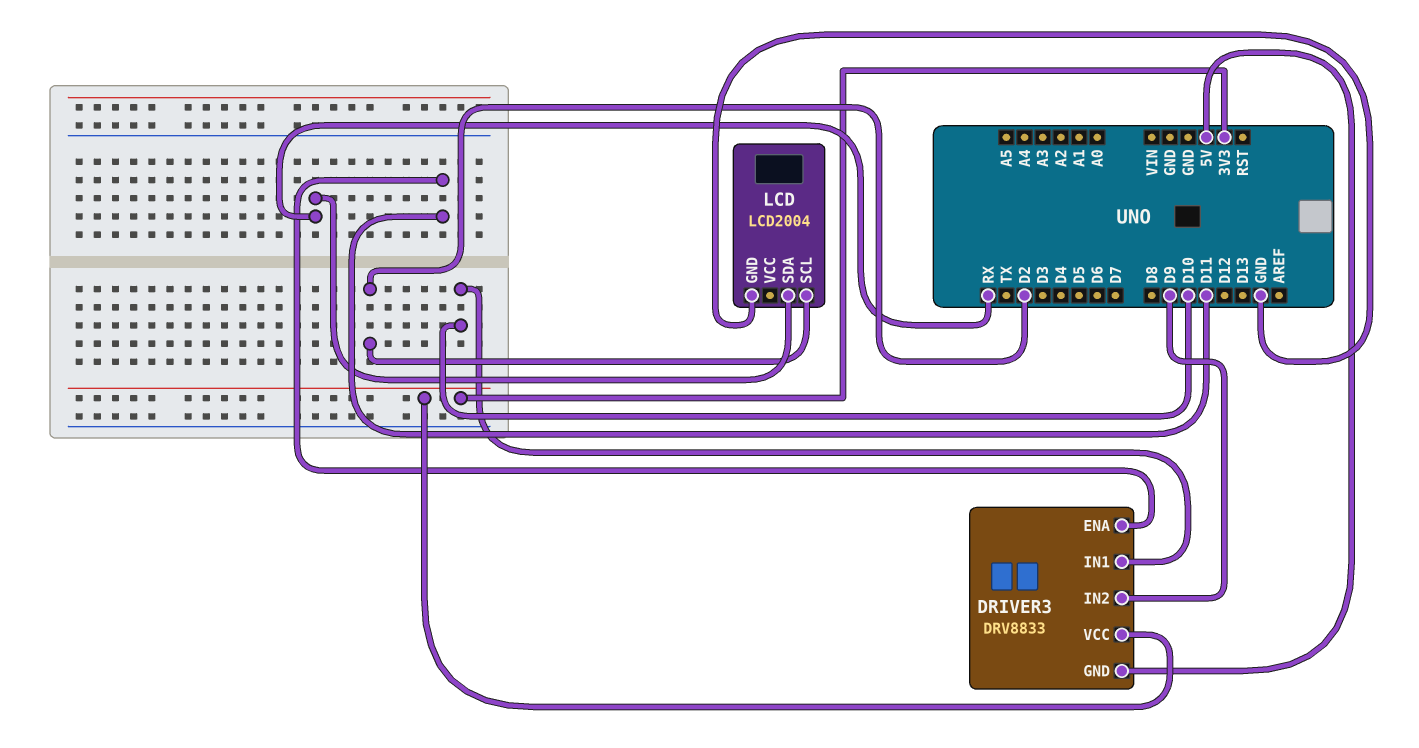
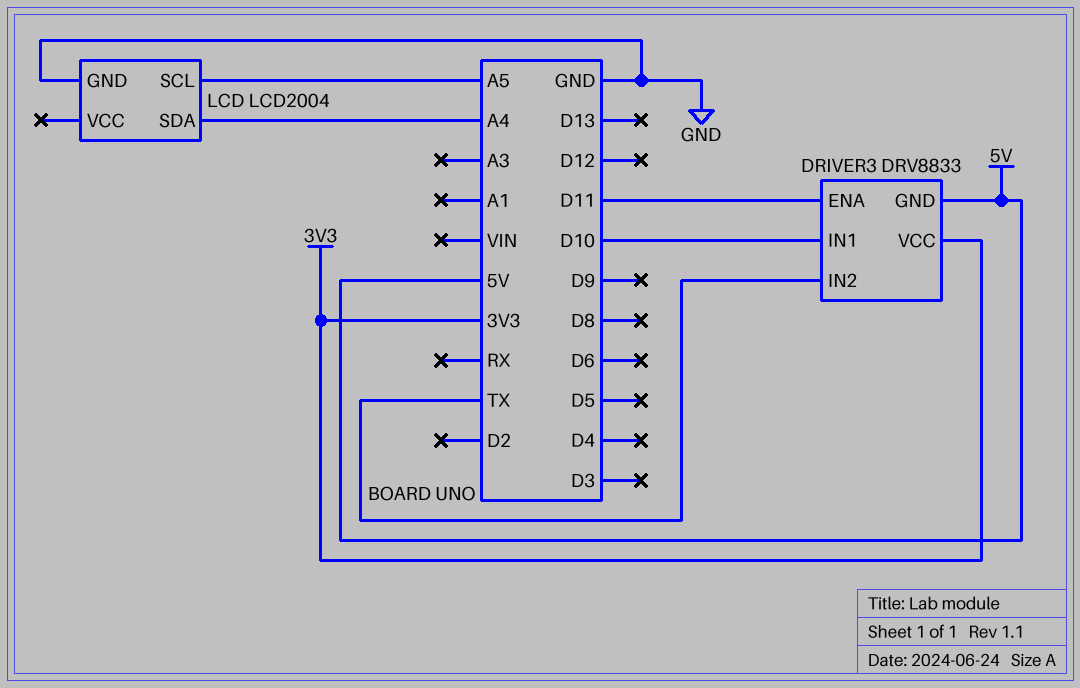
DRIVER3 pin IN2: D9 -> TX
LCD pin SCL: D2 -> A5
LCD pin SDA: RX -> A4

